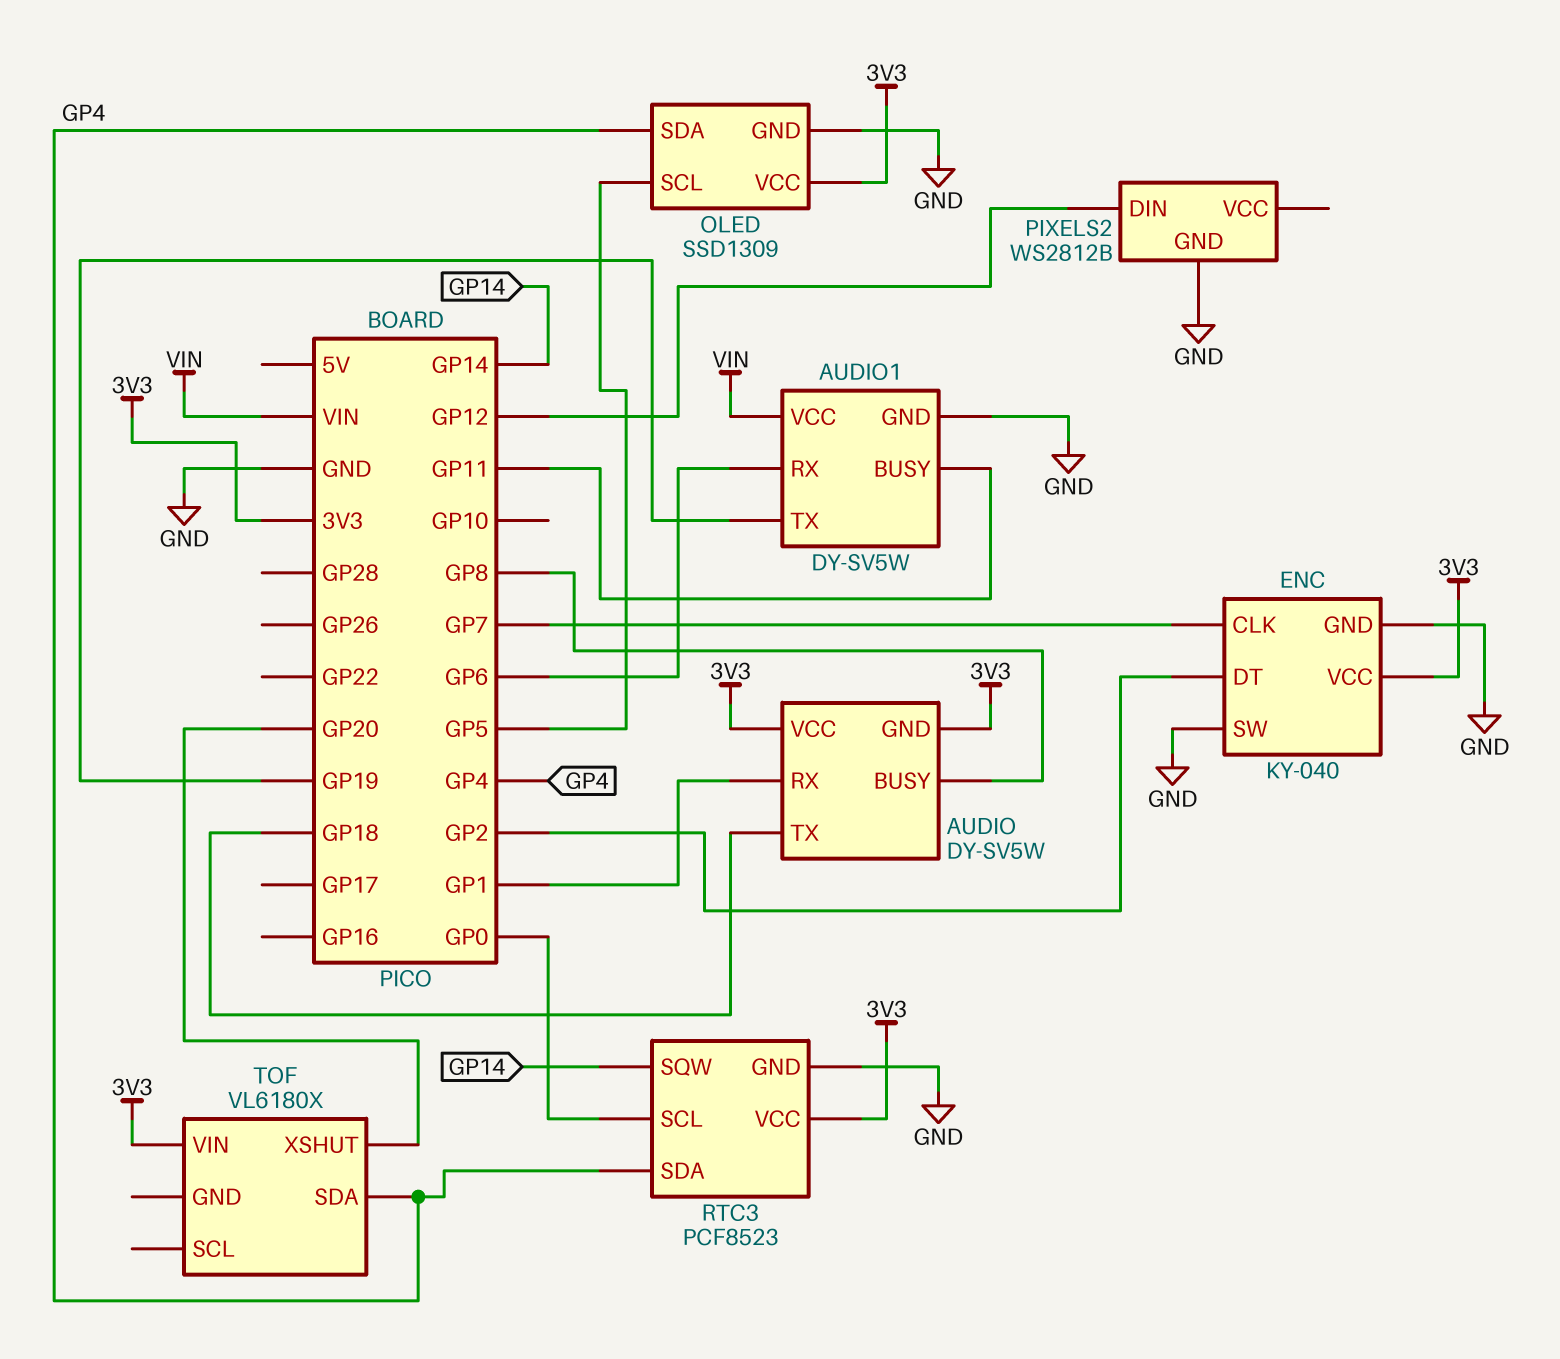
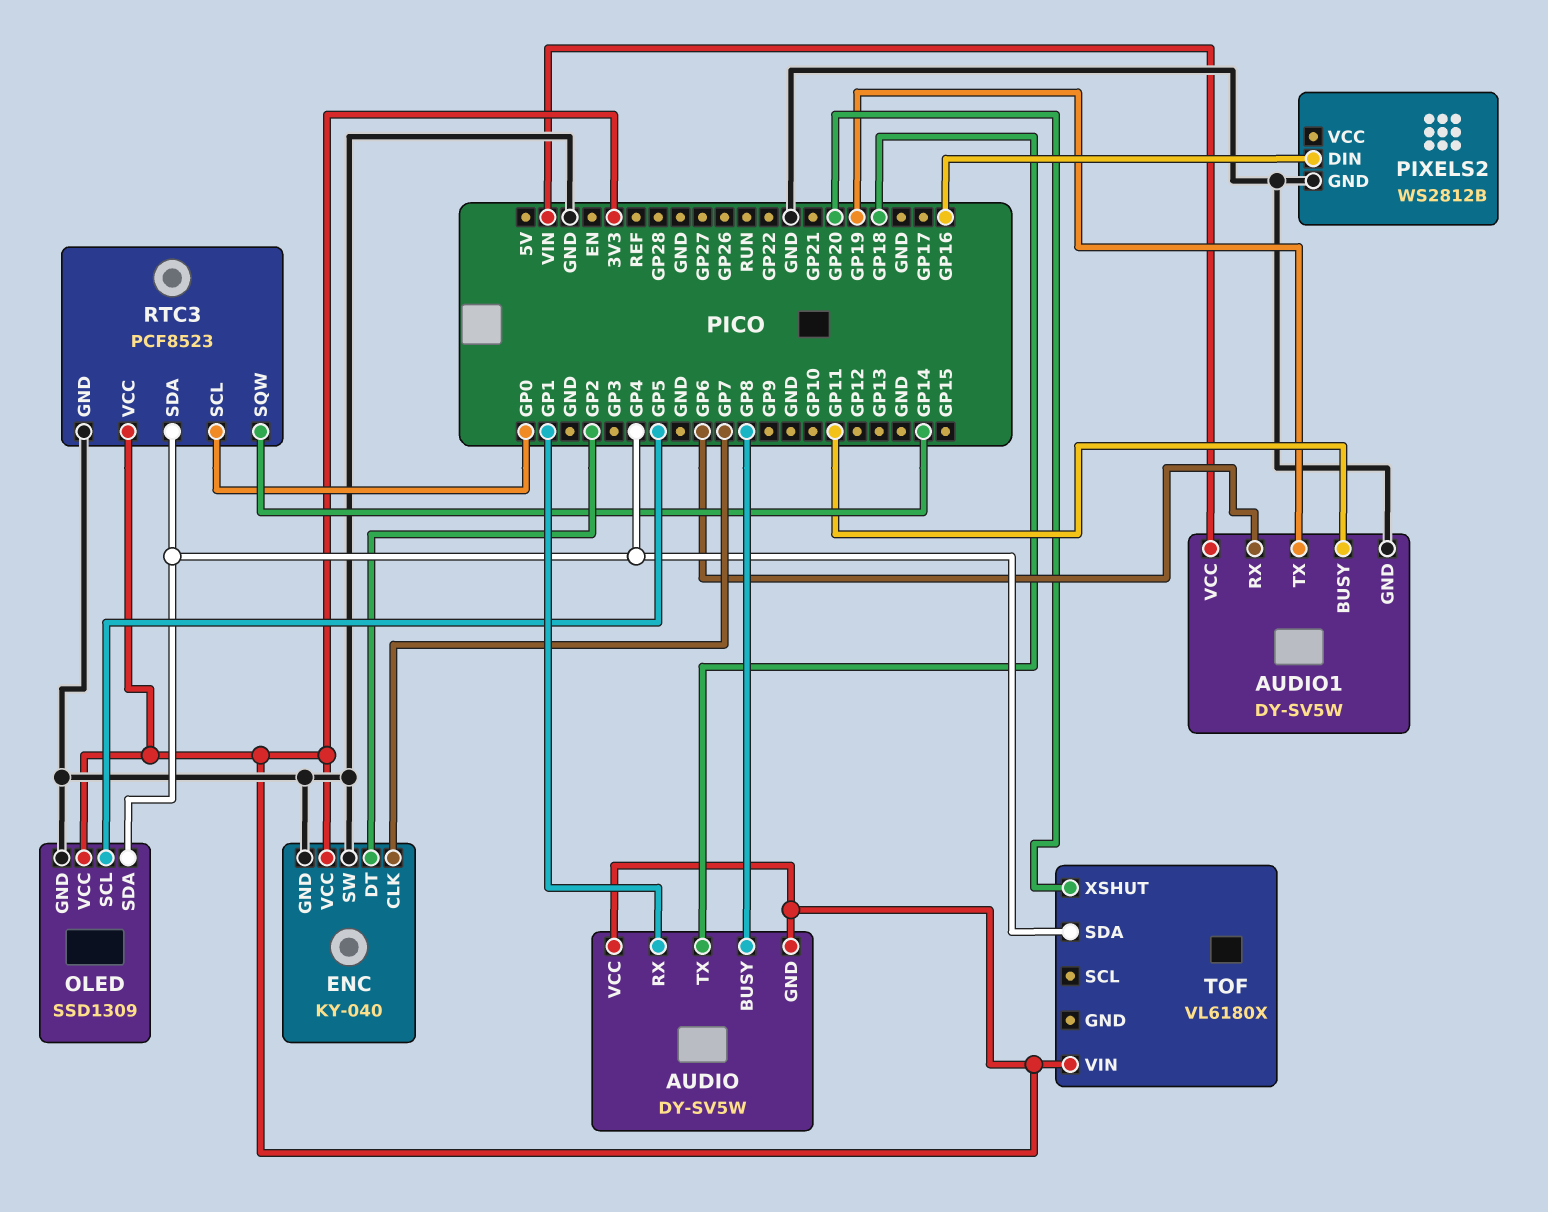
PIXELS2 pin DIN: GP12 -> GP16

